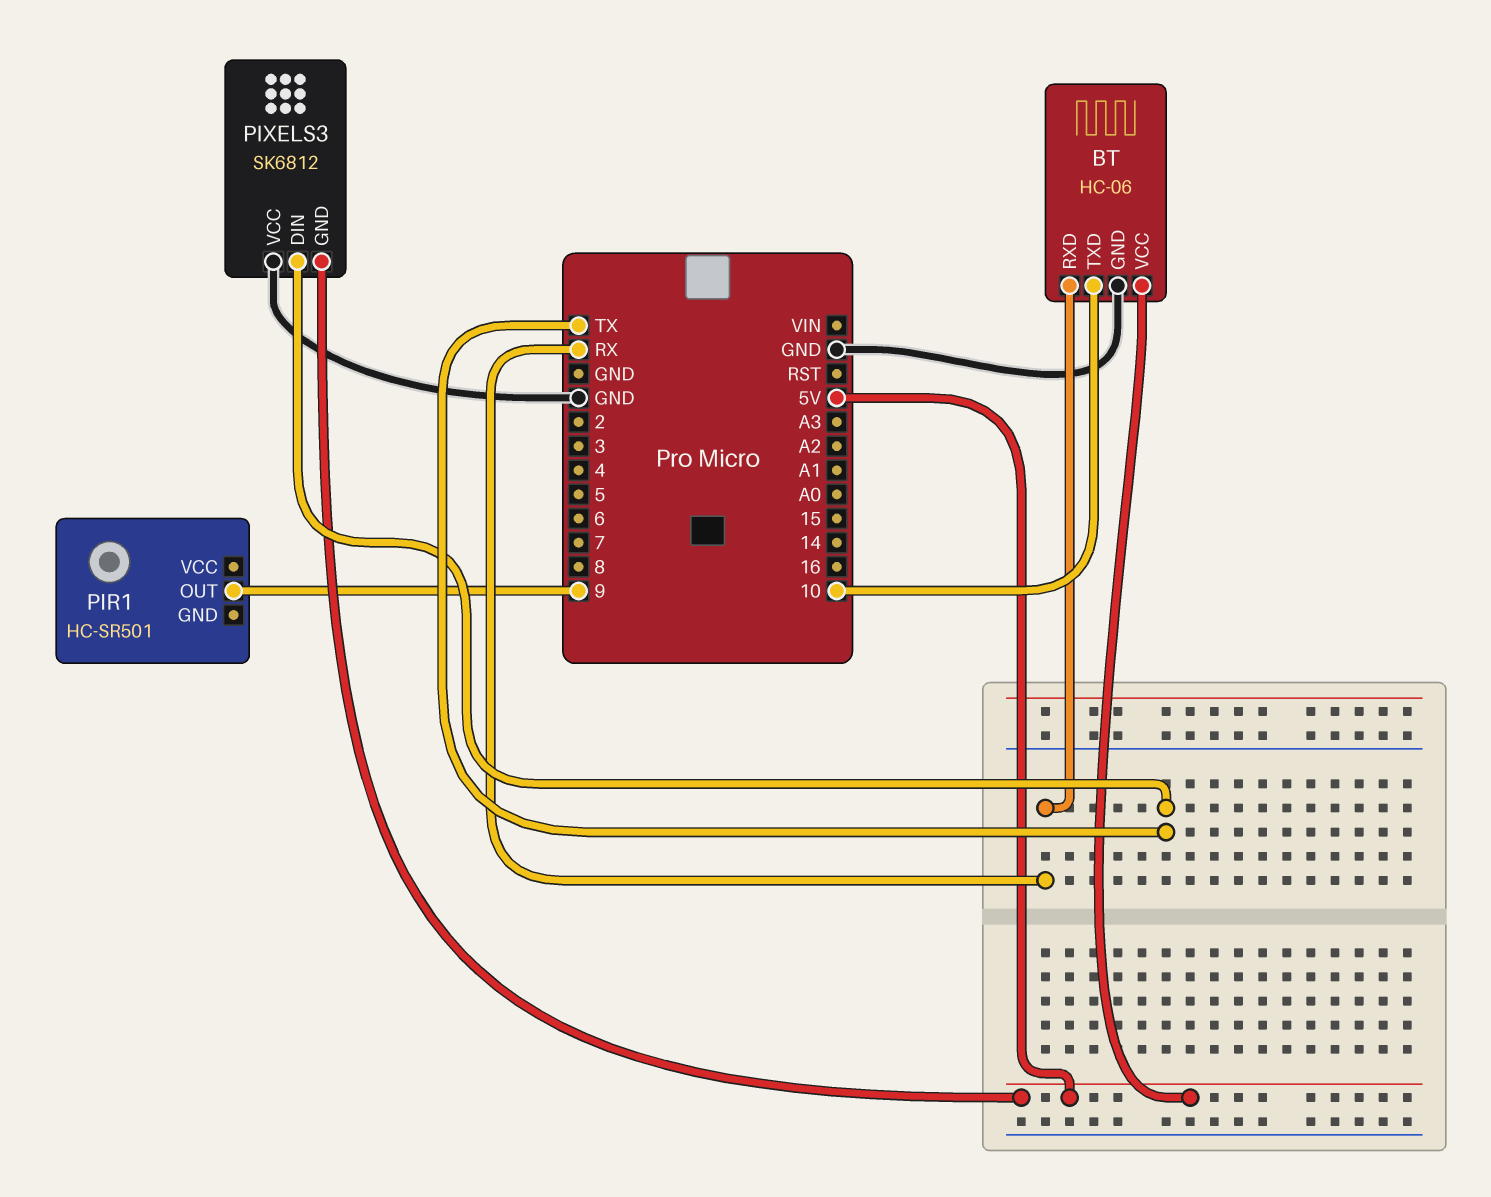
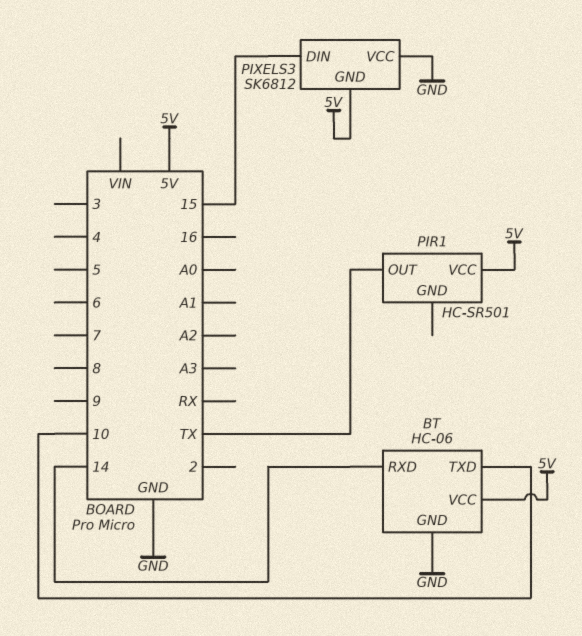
BT pin RXD: RX -> 14
PIR1 pin OUT: 9 -> TX
PIR1 pin VCC: none -> 5V
PIXELS3 pin DIN: TX -> 15

